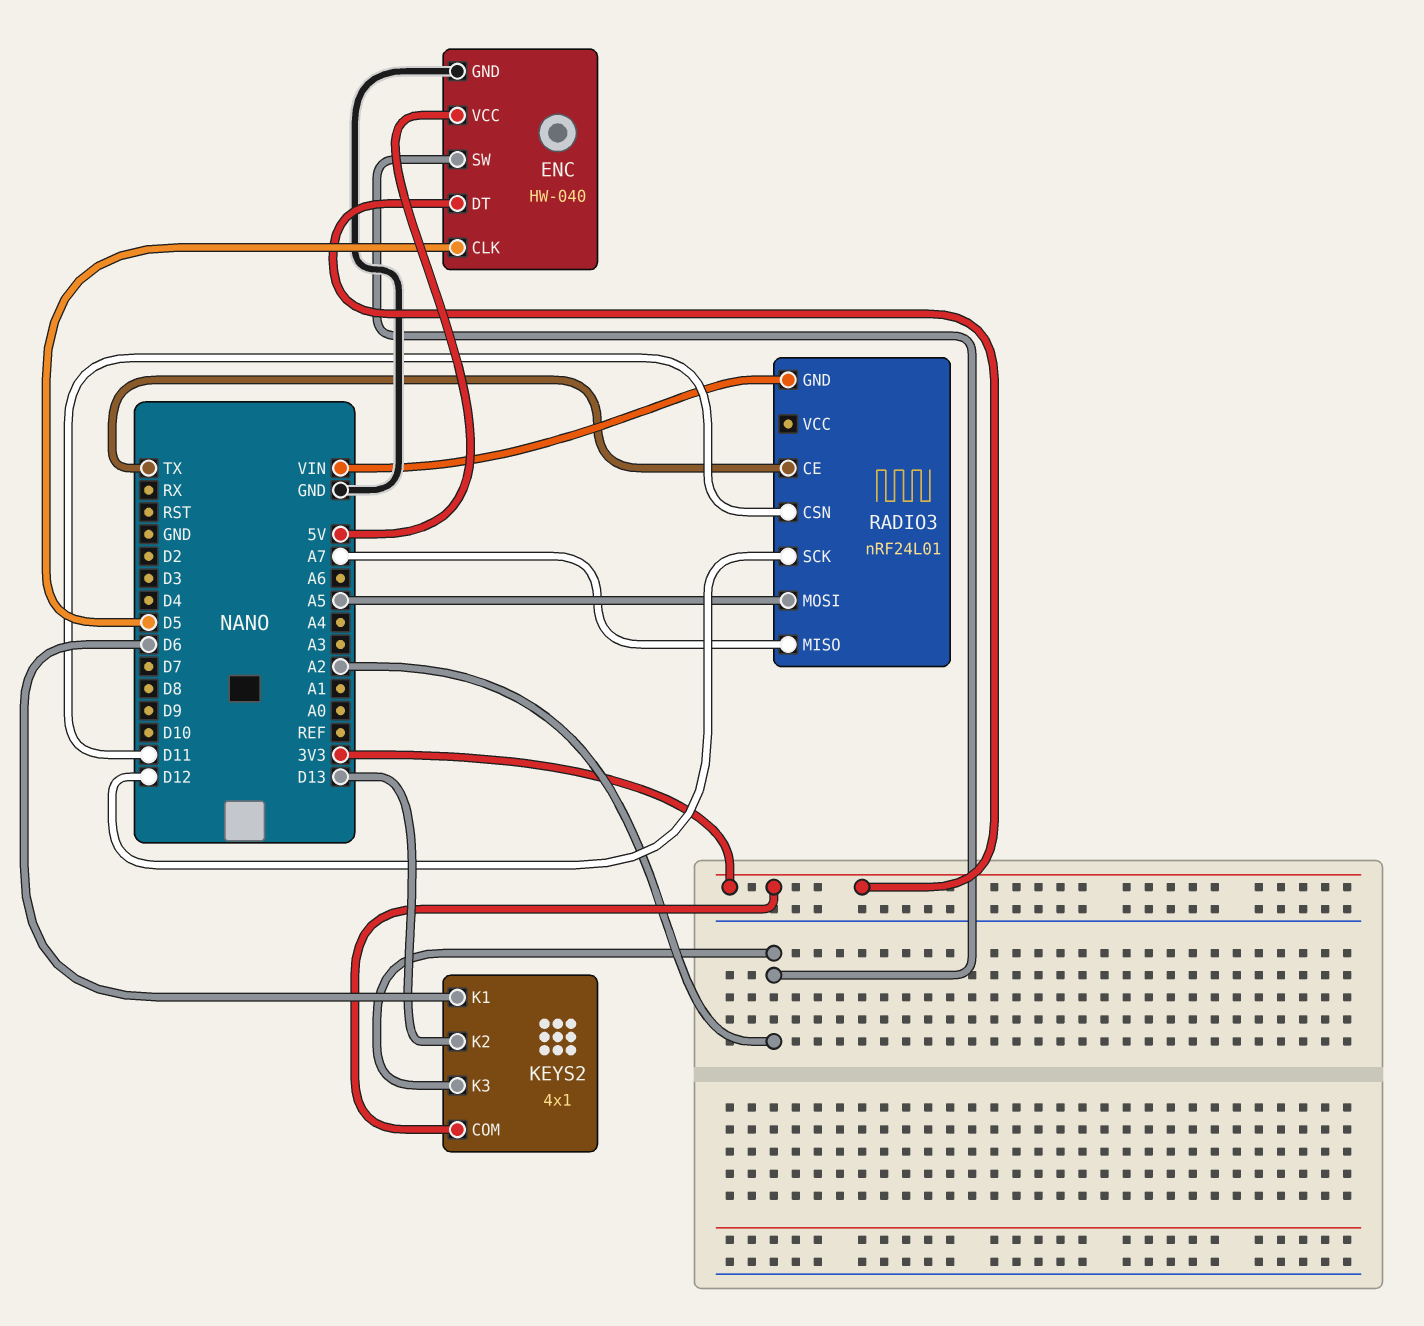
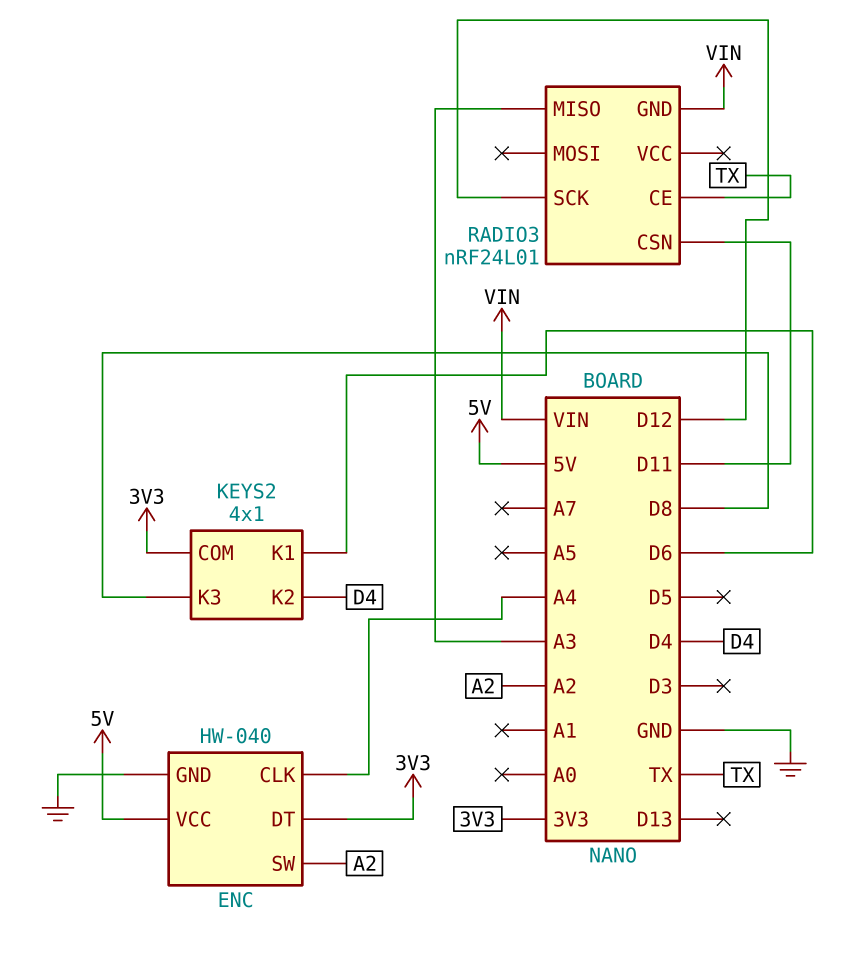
ENC pin CLK: D5 -> A4
KEYS2 pin K2: D13 -> D4
KEYS2 pin K3: A2 -> D8
RADIO3 pin MISO: A7 -> A3
RADIO3 pin MOSI: A5 -> none

